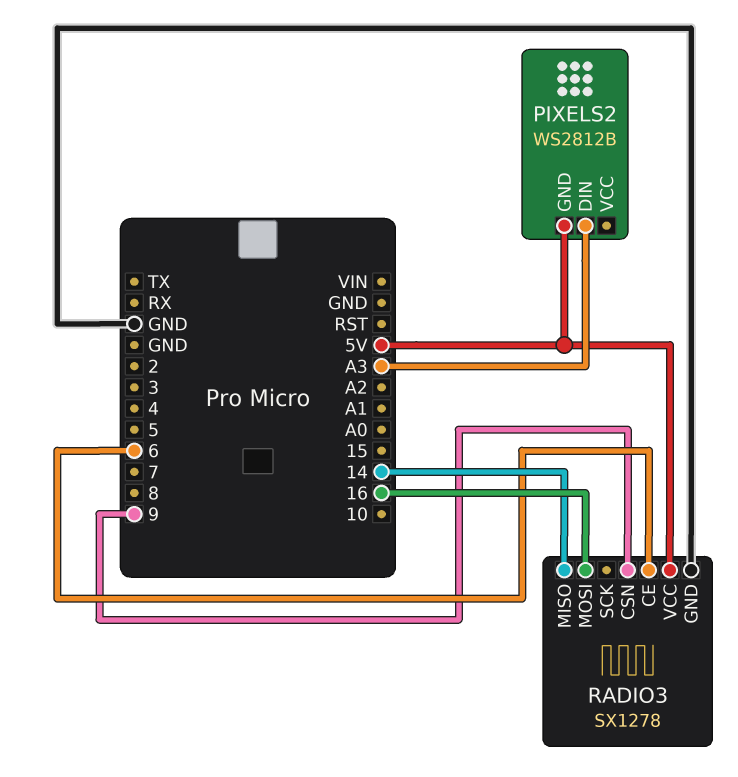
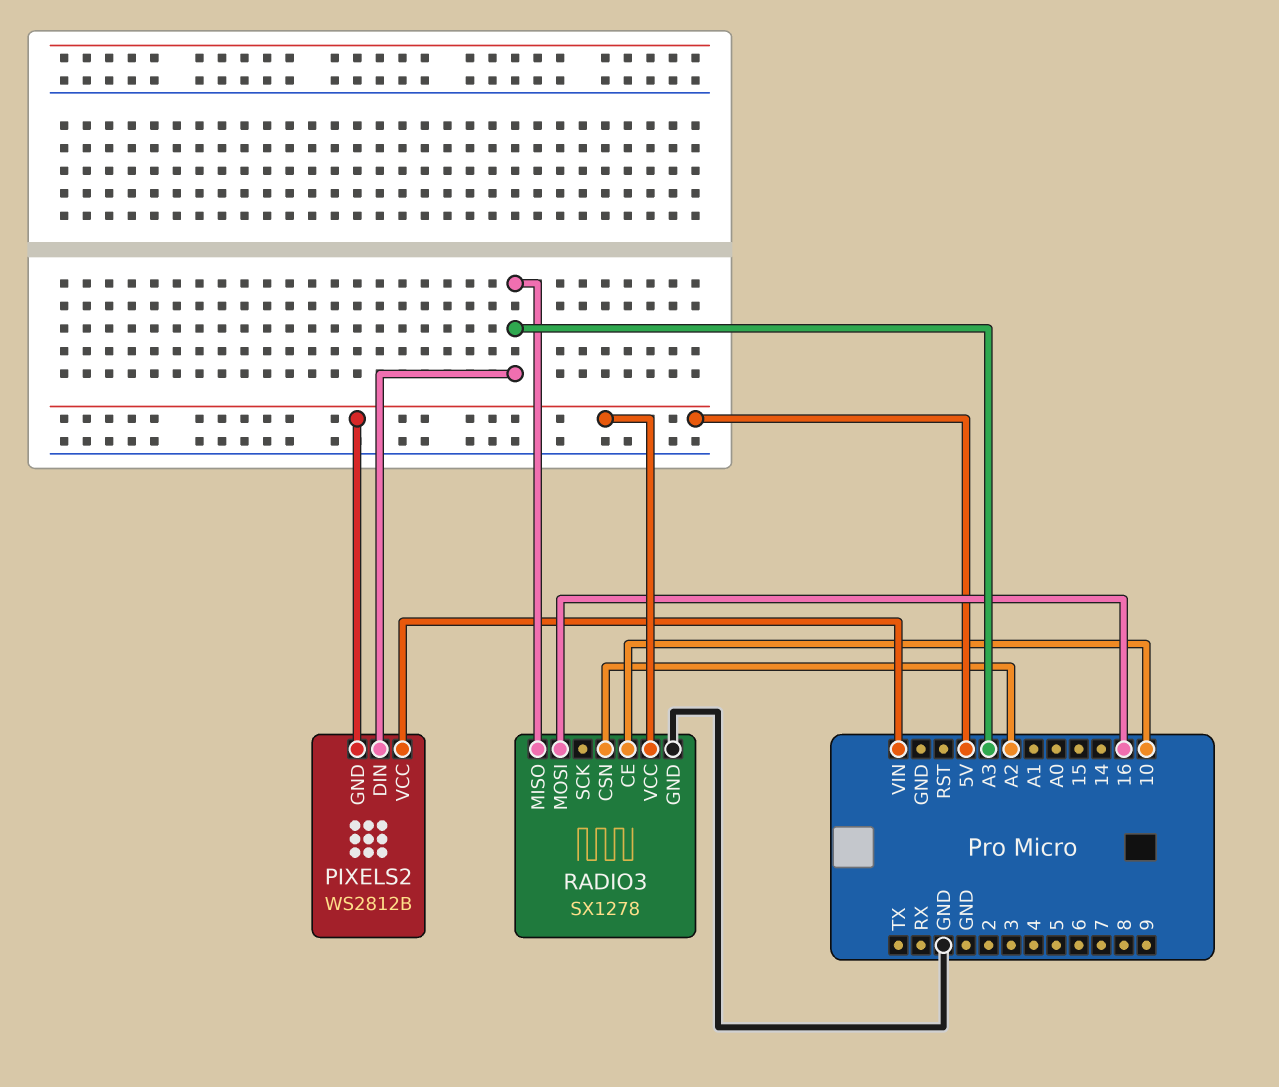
PIXELS2 pin VCC: none -> VIN
RADIO3 pin CE: 6 -> 10
RADIO3 pin CSN: 9 -> A2
RADIO3 pin MISO: 14 -> A3

